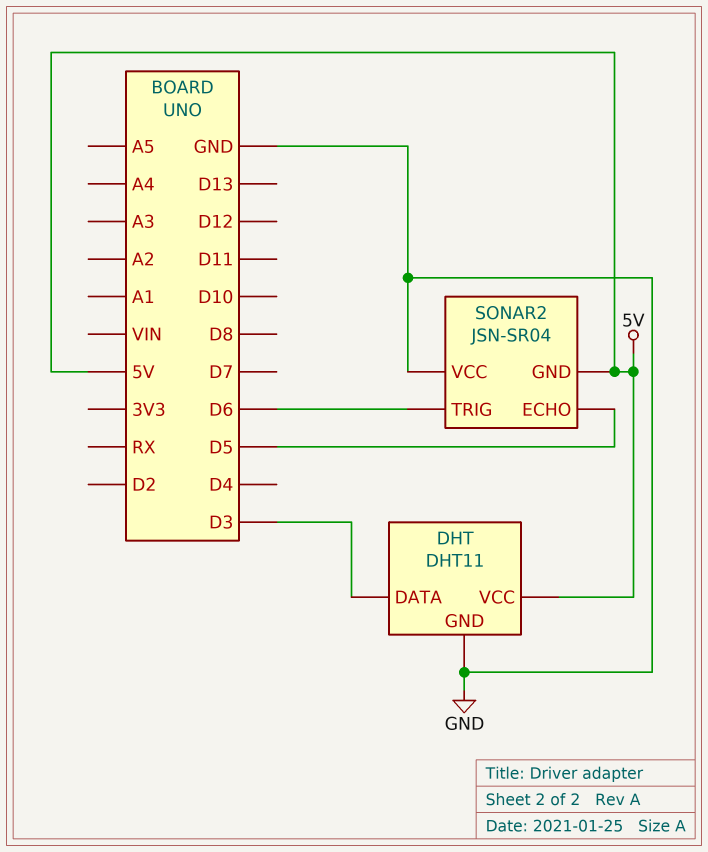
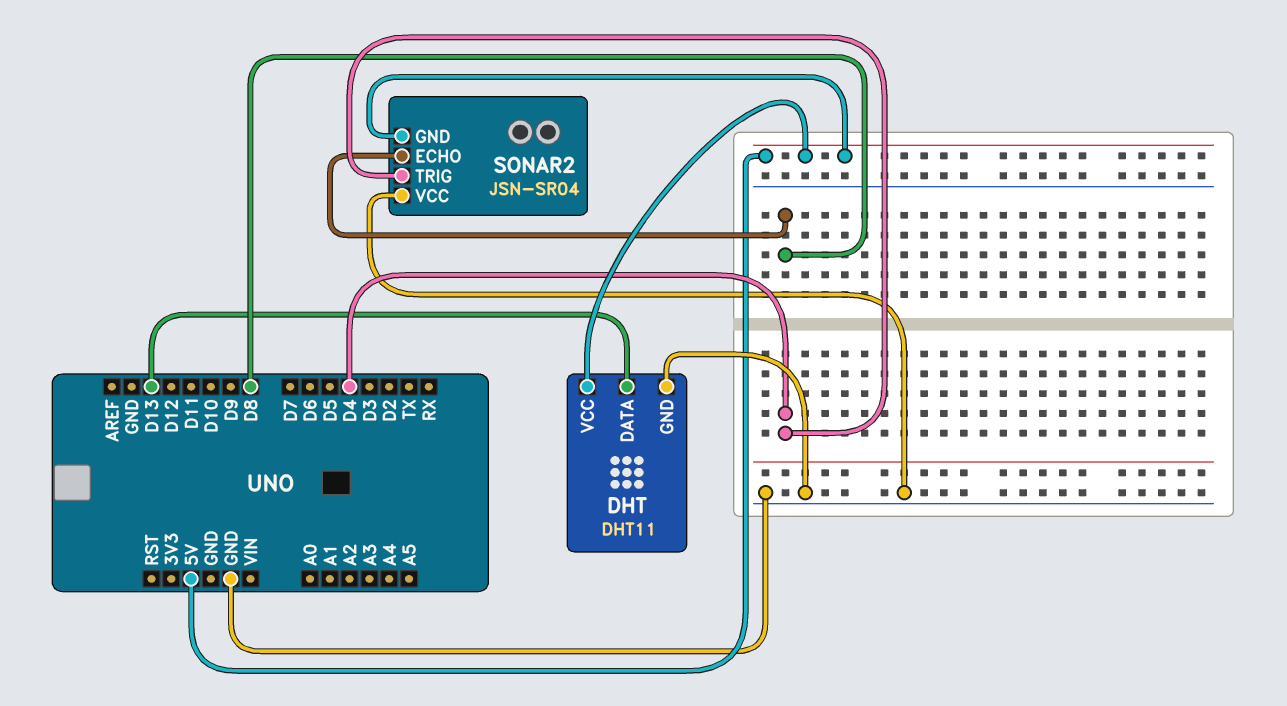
DHT pin DATA: D3 -> D13
SONAR2 pin ECHO: D5 -> D8
SONAR2 pin TRIG: D6 -> D4

